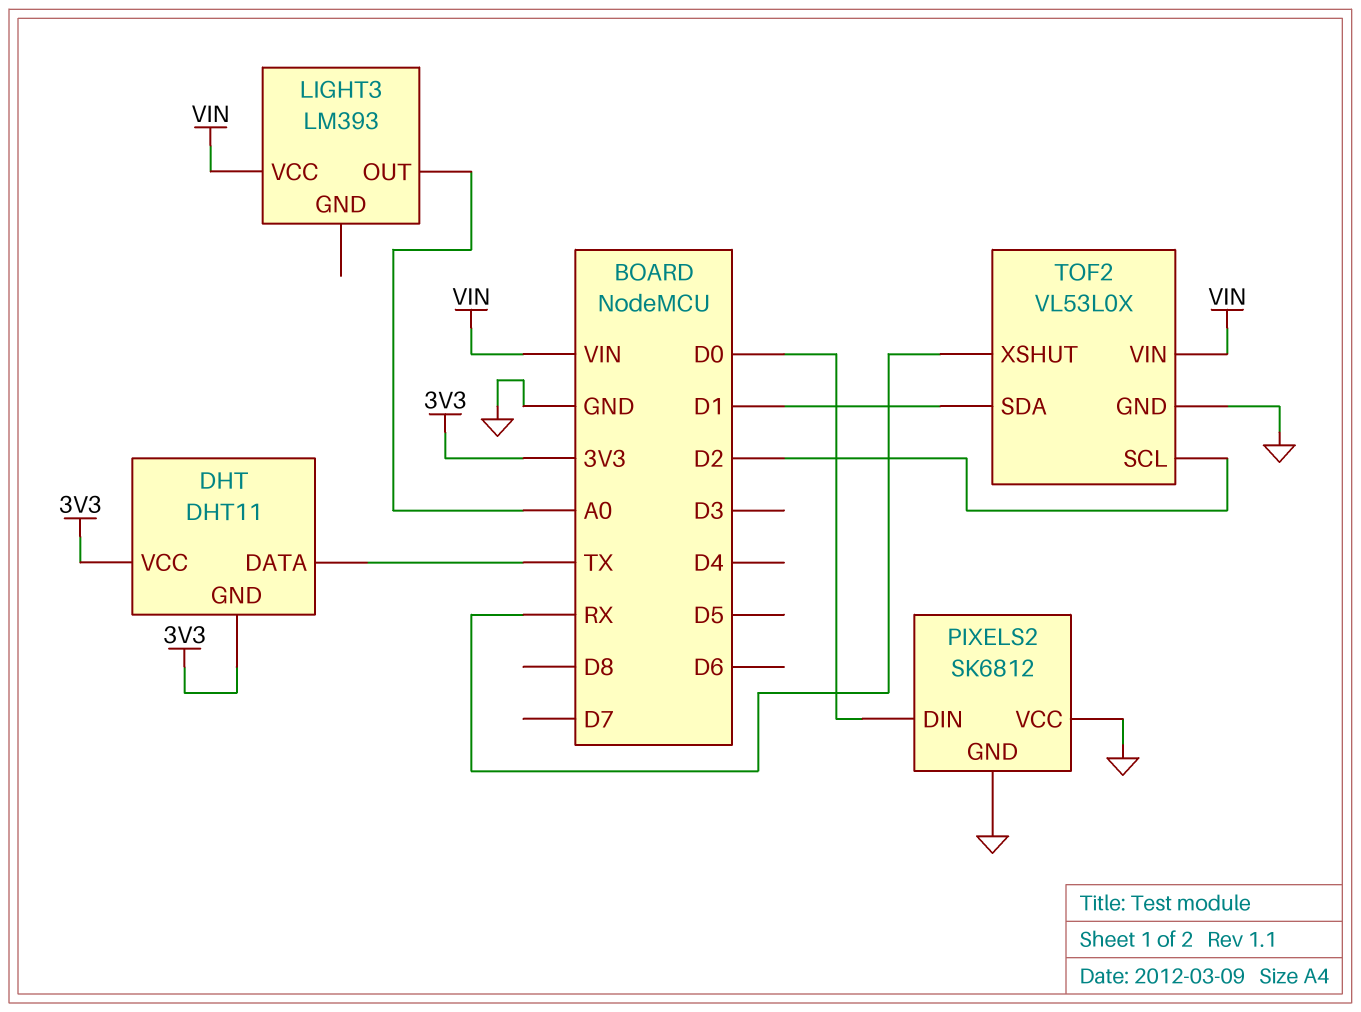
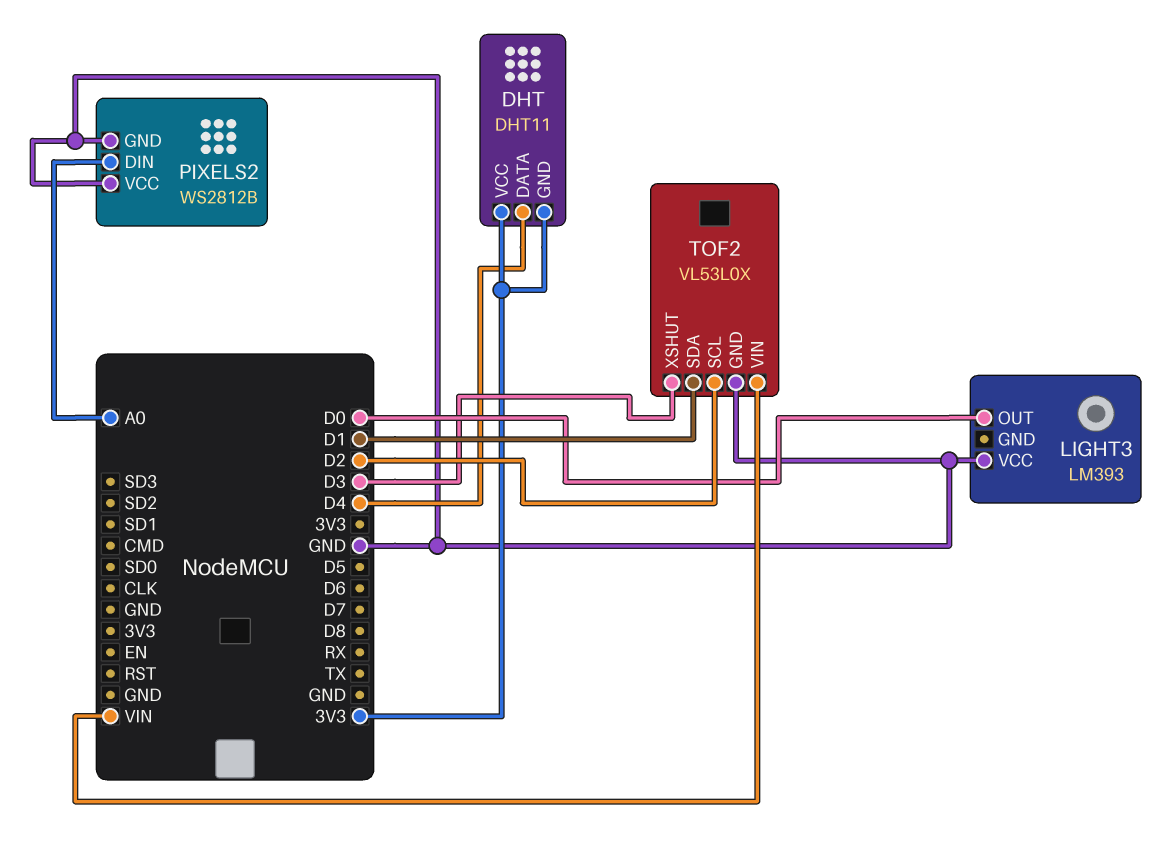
DHT pin DATA: TX -> D4
LIGHT3 pin OUT: A0 -> D0
LIGHT3 pin VCC: VIN -> GND
PIXELS2: SK6812 -> WS2812B
PIXELS2 pin DIN: D0 -> A0
TOF2 pin XSHUT: RX -> D3

